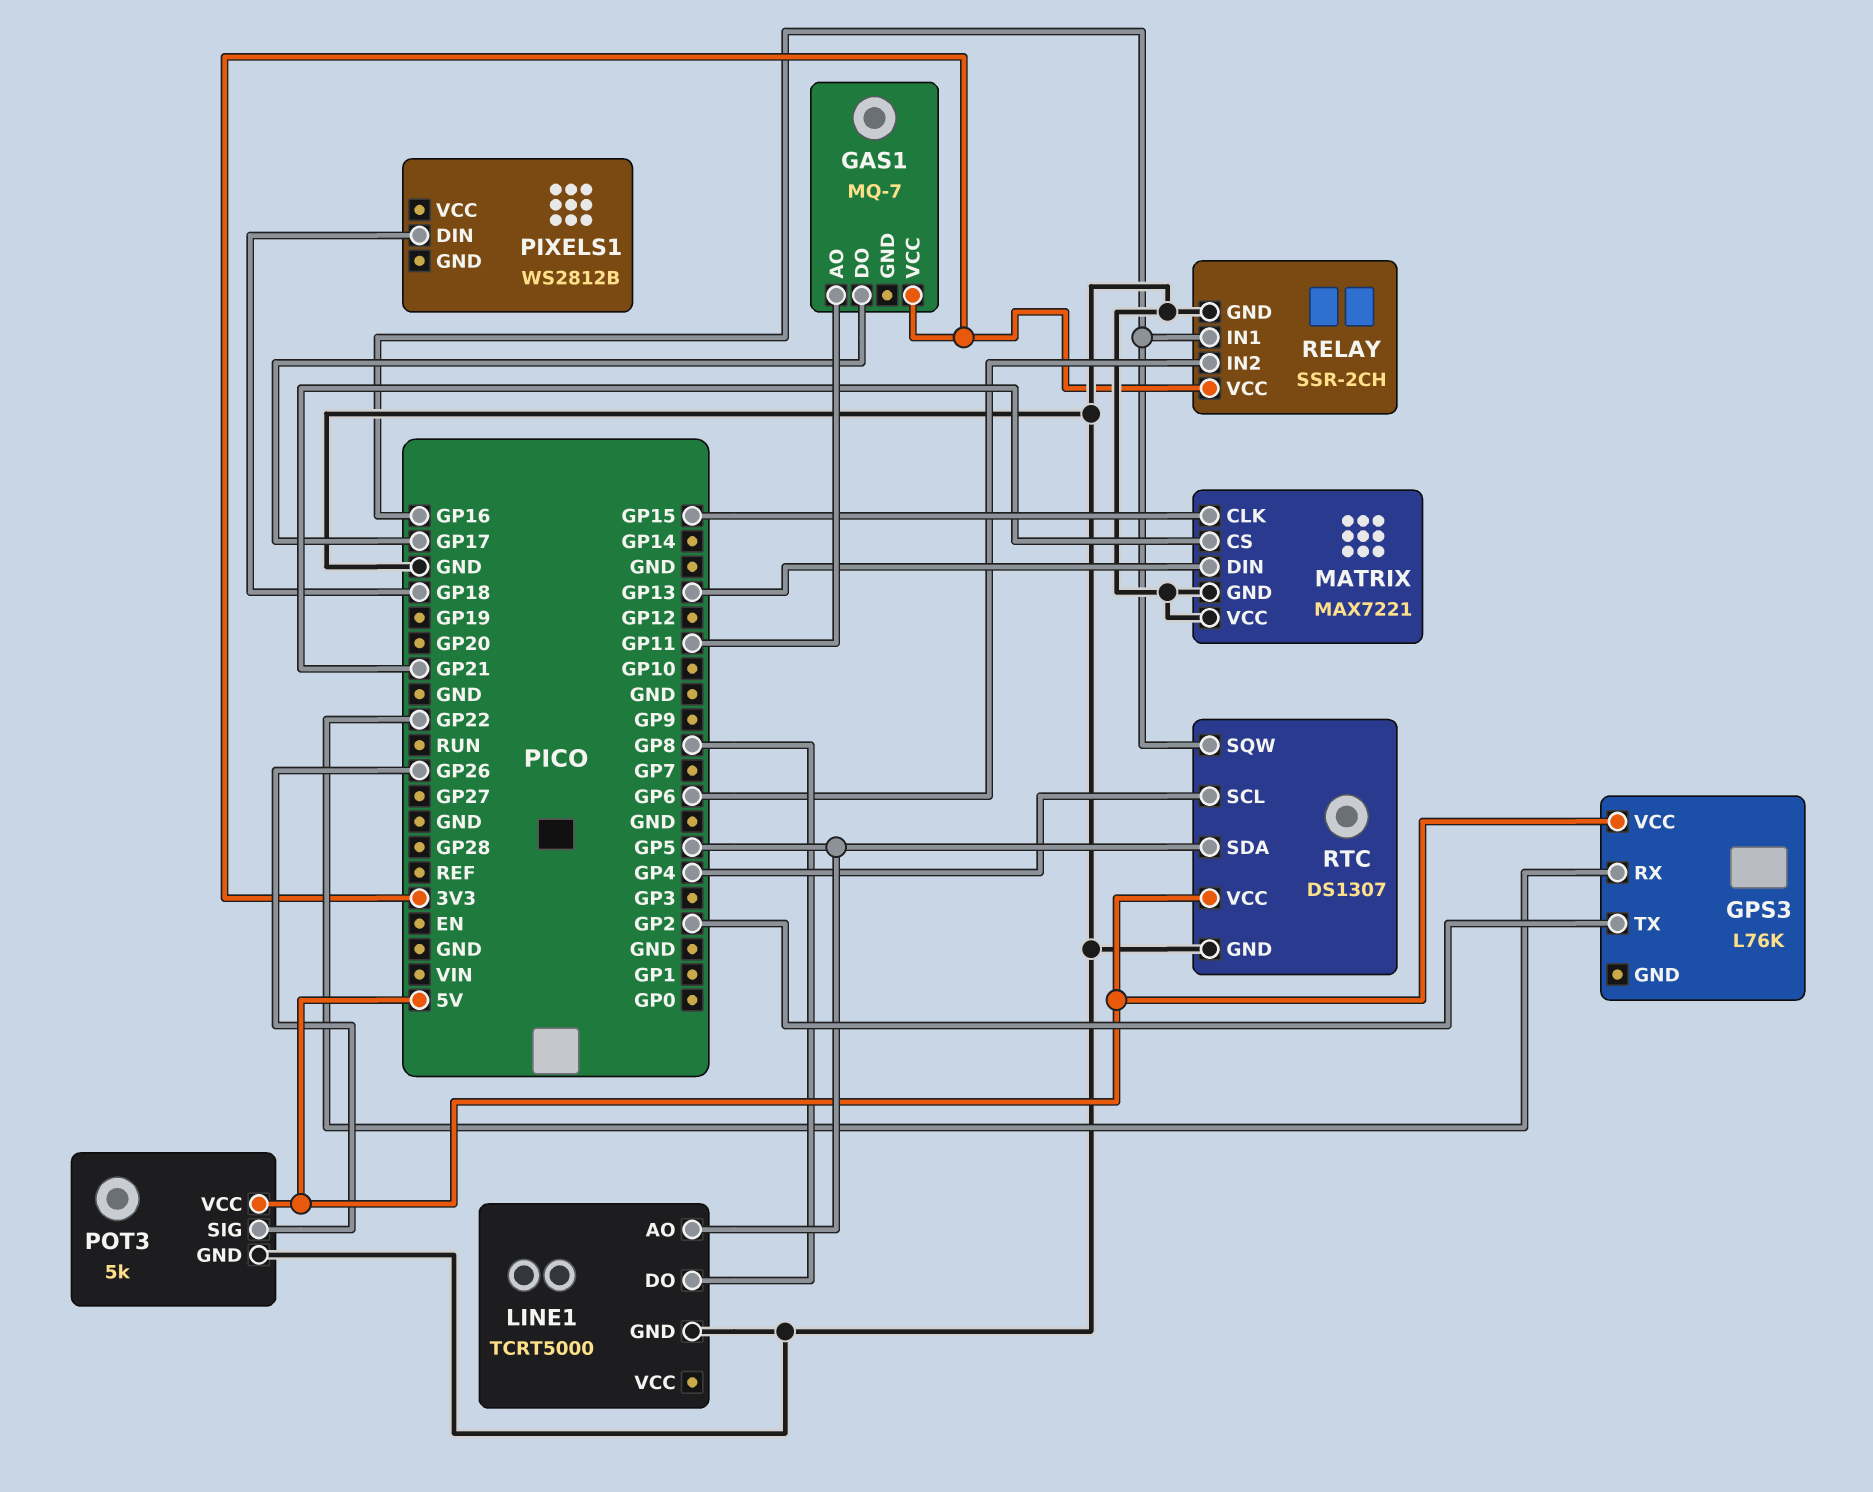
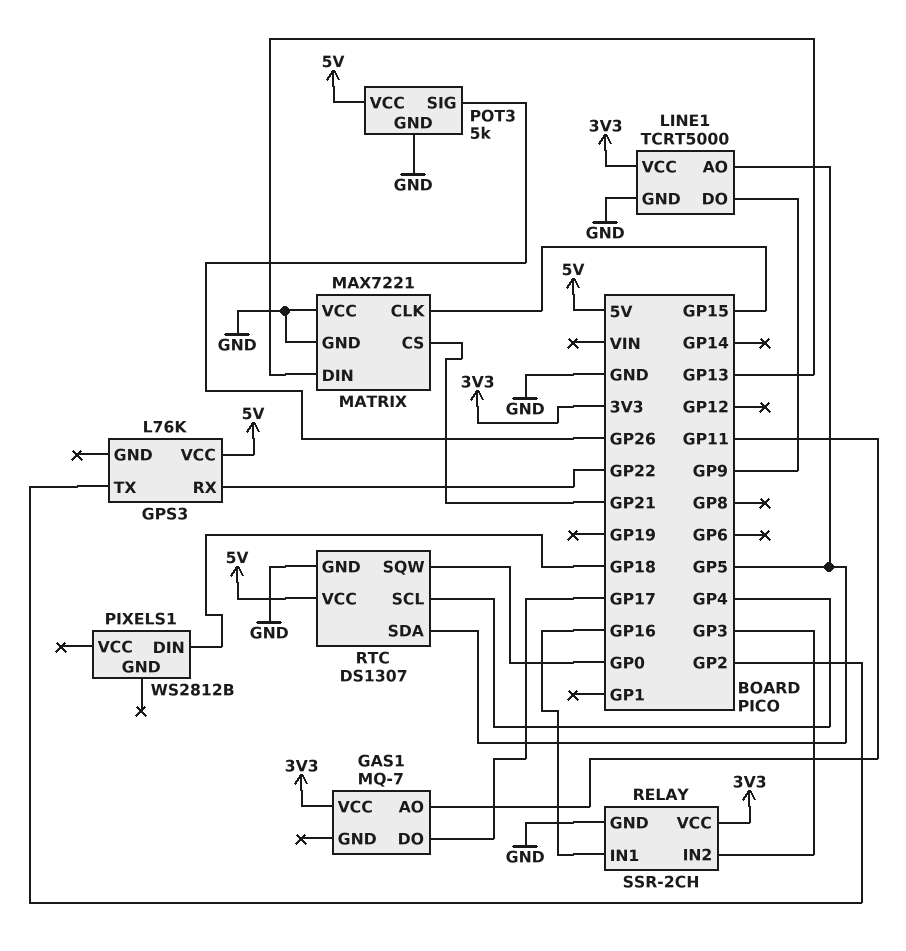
LINE1 pin DO: GP8 -> GP9
LINE1 pin VCC: none -> 3V3
RELAY pin IN2: GP6 -> GP3
RTC pin SQW: GP16 -> GP0

